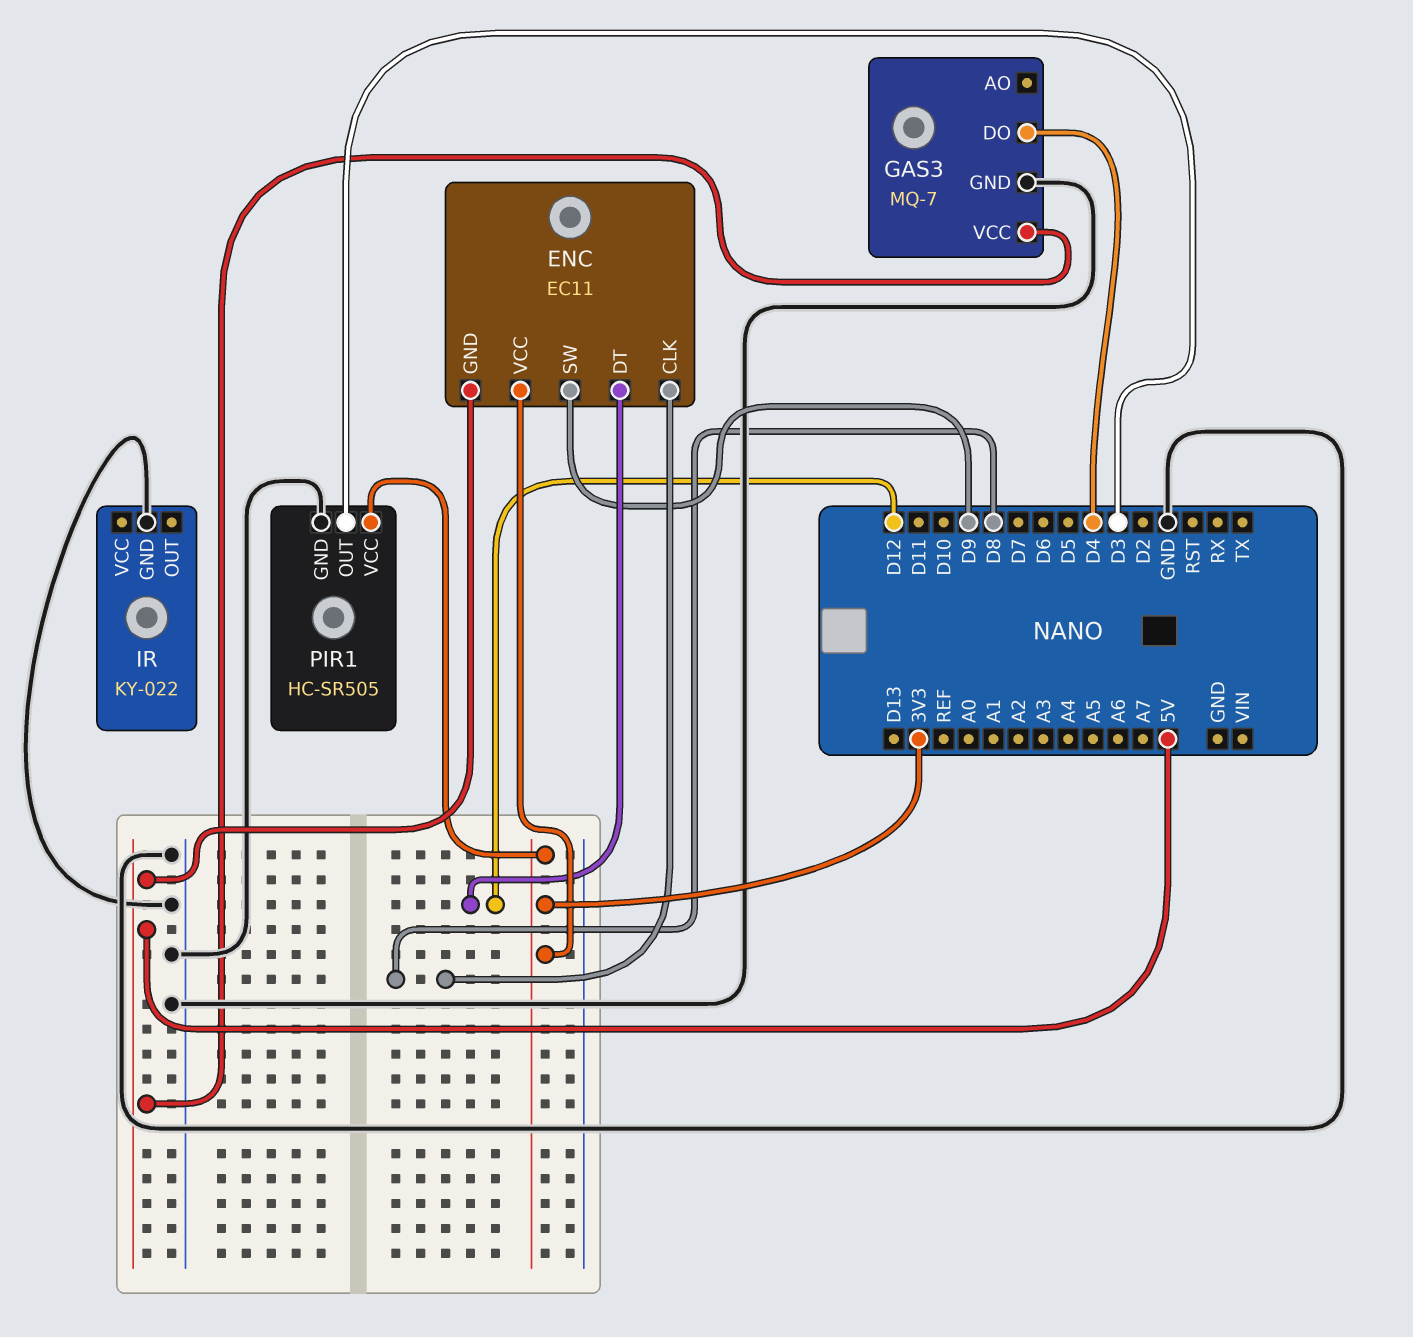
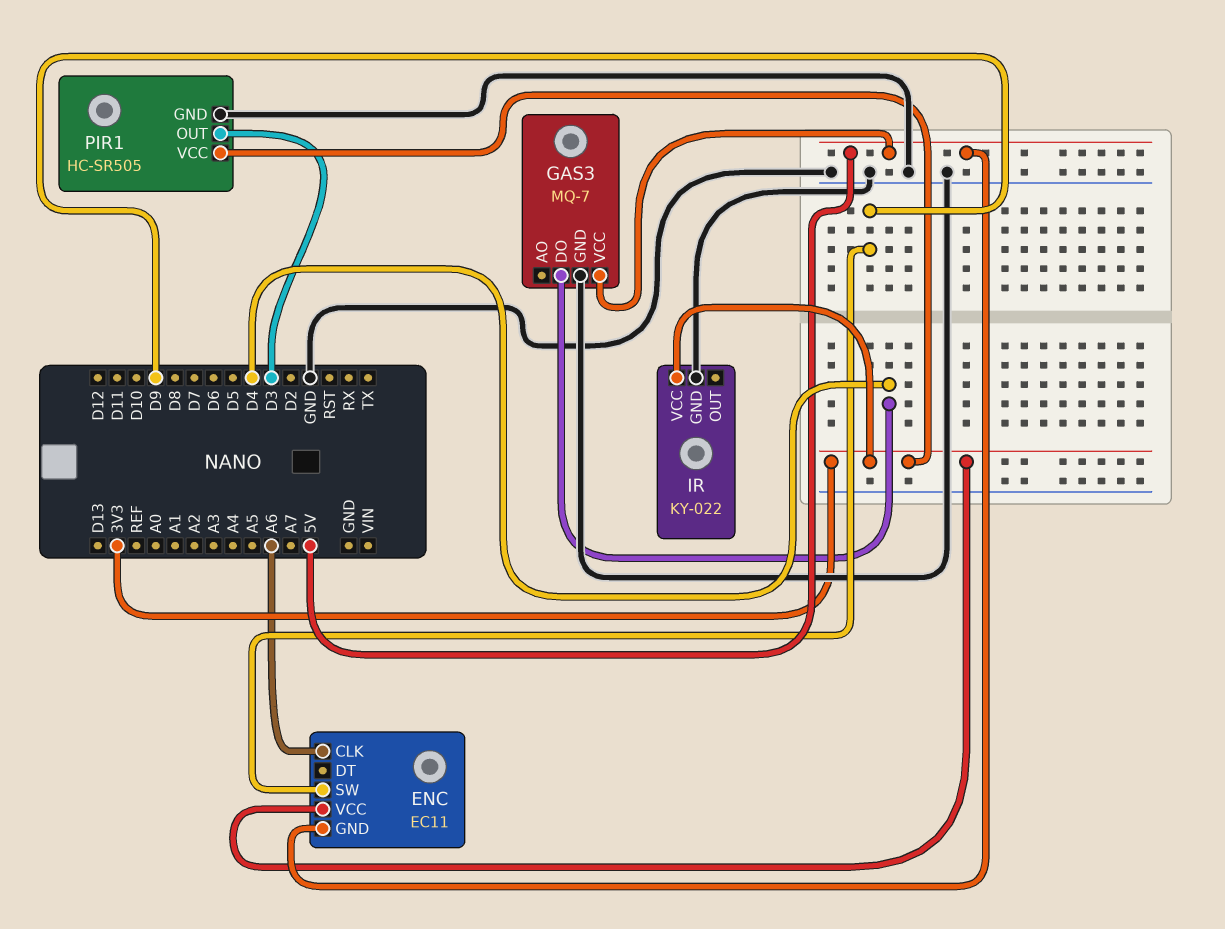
ENC pin CLK: D8 -> A6
ENC pin DT: D12 -> none
IR pin VCC: none -> 3V3

